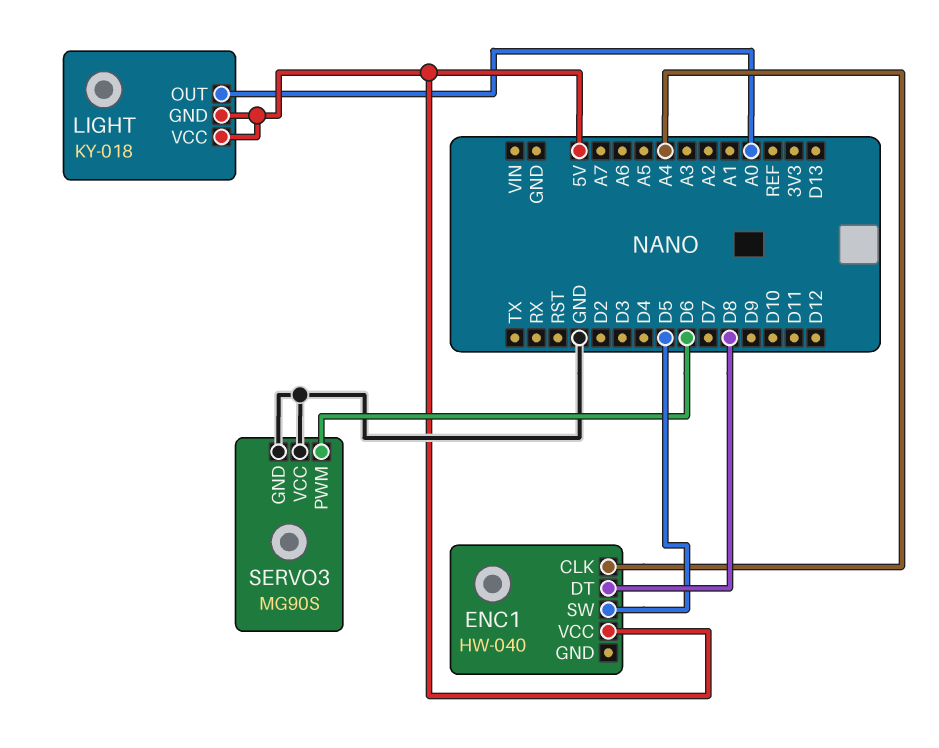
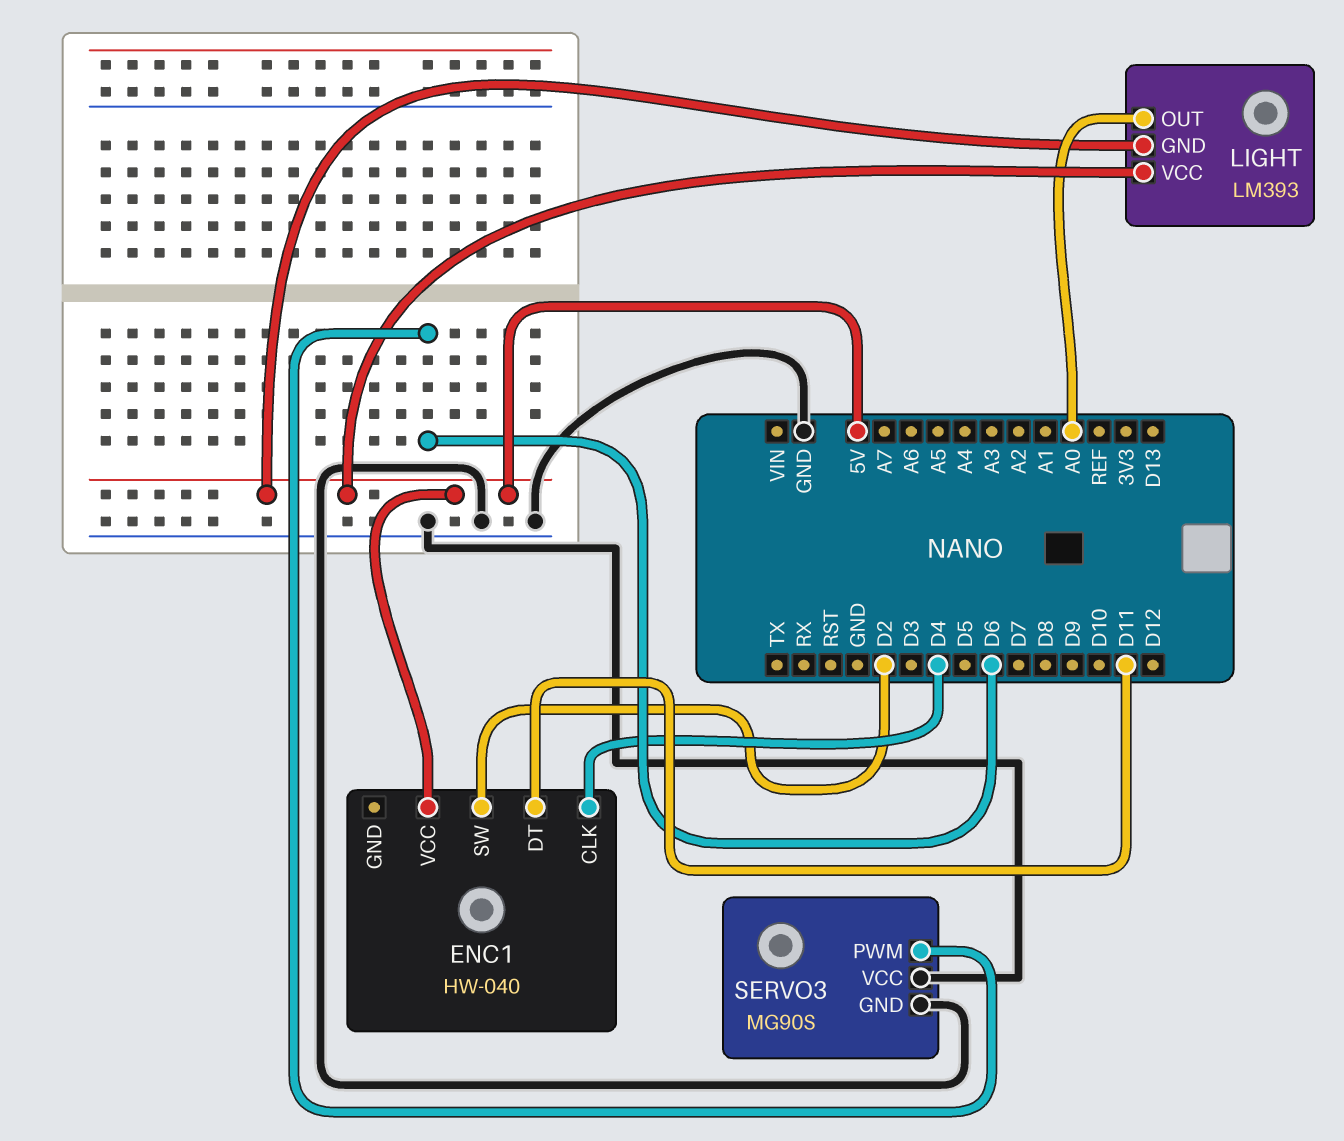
ENC1 pin CLK: A4 -> D4
ENC1 pin DT: D8 -> D11
ENC1 pin SW: D5 -> D2
LIGHT: KY-018 -> LM393

